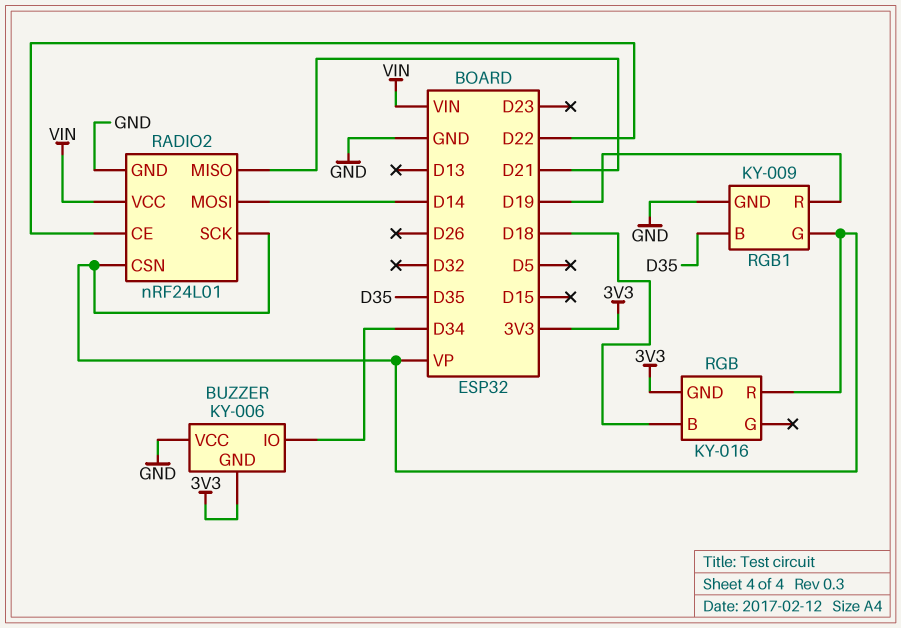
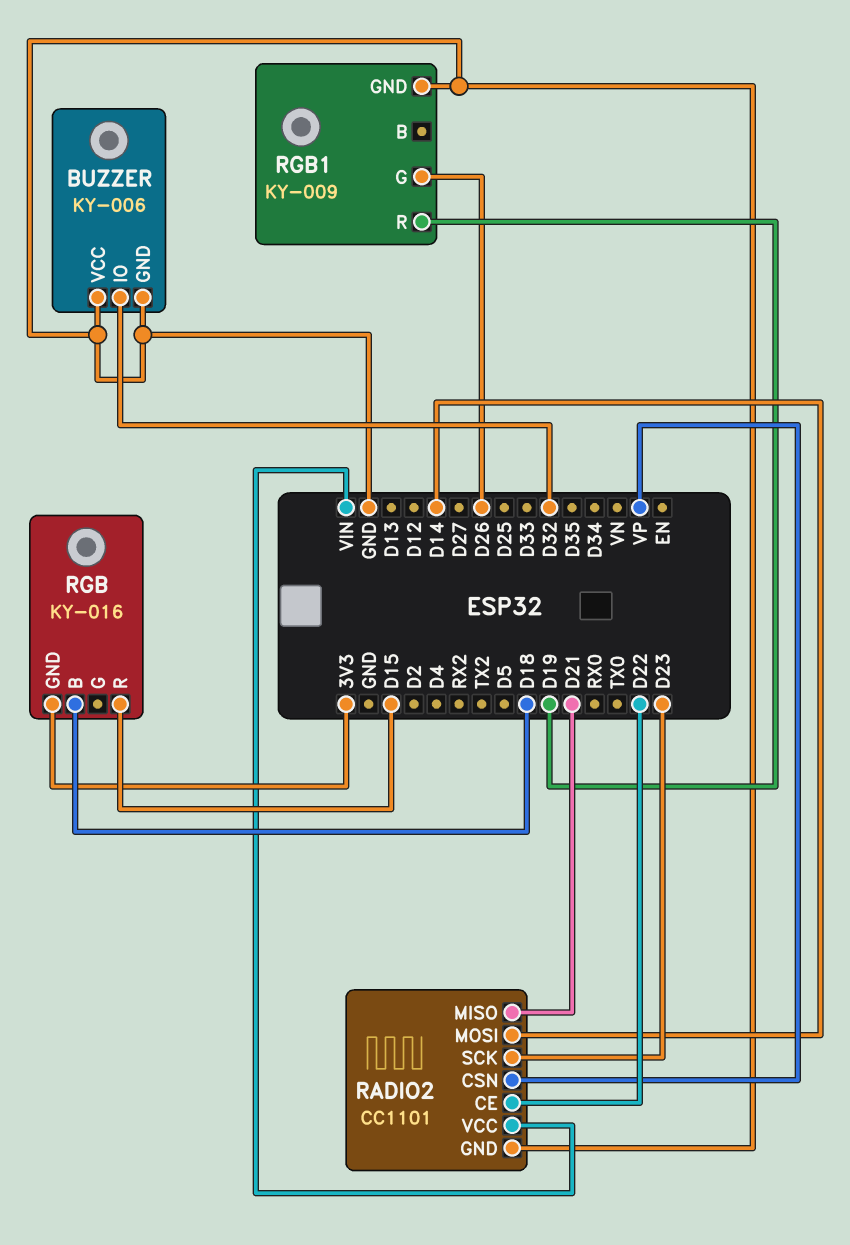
BUZZER pin GND: 3V3 -> GND
BUZZER pin IO: D34 -> D32
RADIO2: nRF24L01 -> CC1101
RADIO2 pin SCK: VP -> D23
RGB pin R: VP -> D15
RGB1 pin B: D35 -> none
RGB1 pin G: VP -> D26

